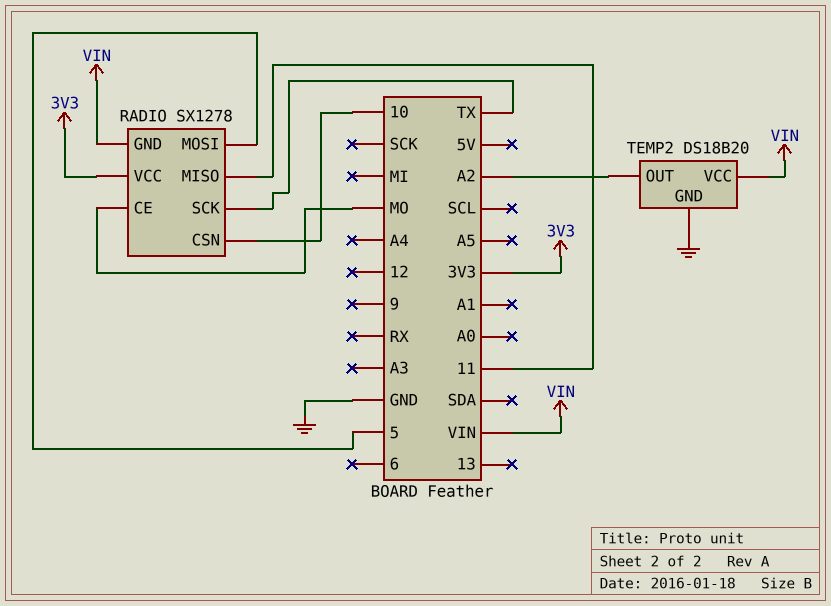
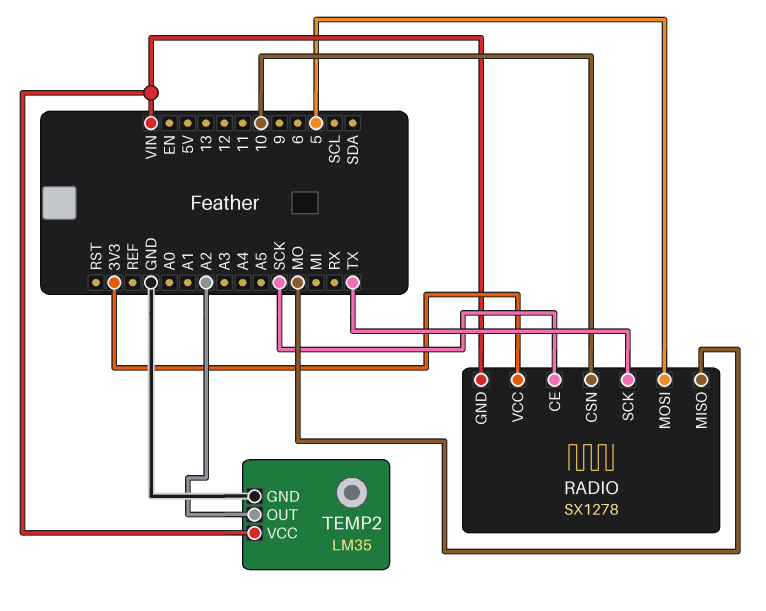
RADIO pin CE: MO -> SCK
RADIO pin MISO: 11 -> MO
TEMP2: DS18B20 -> LM35

